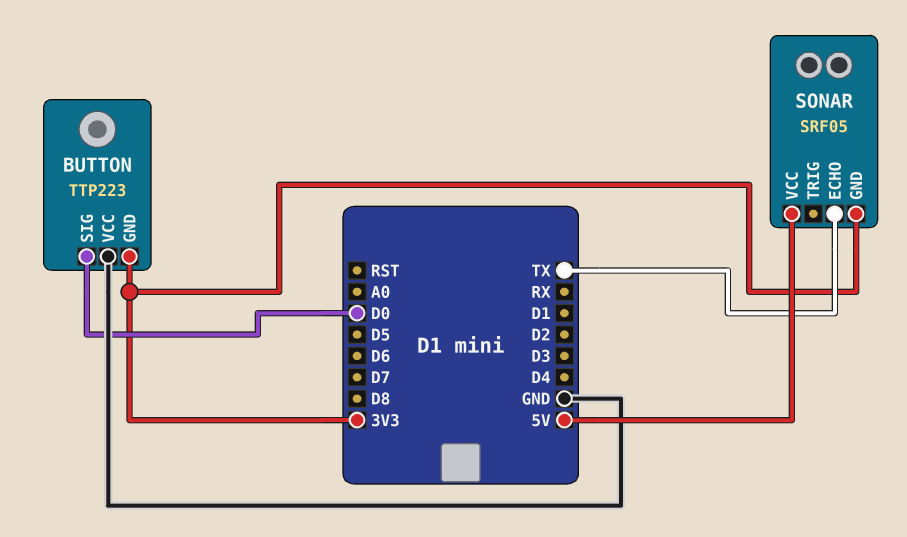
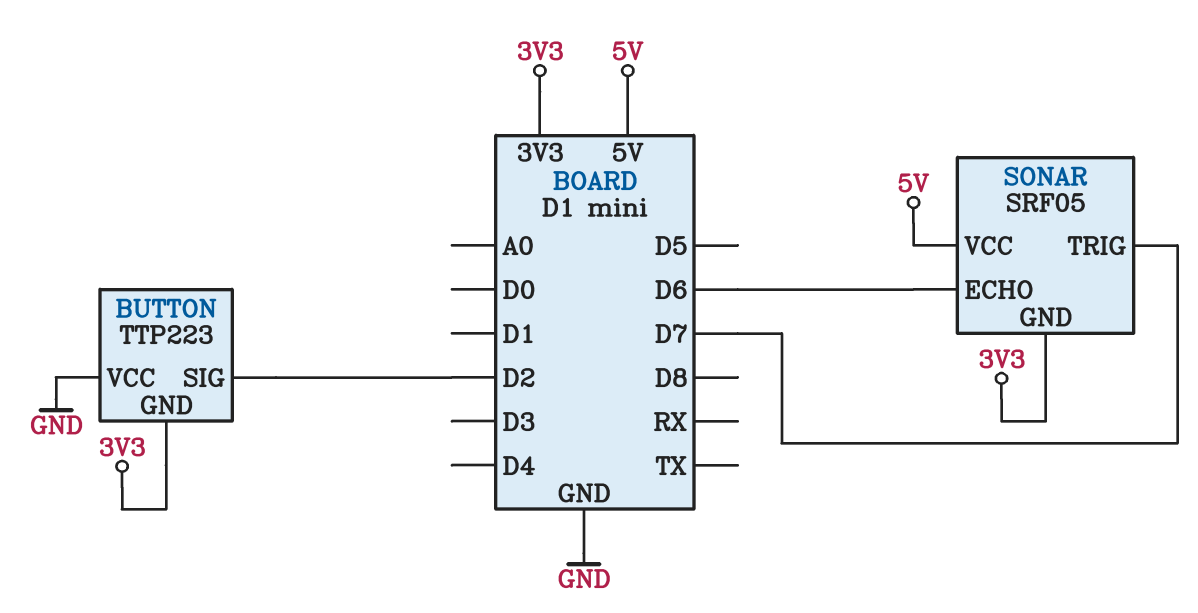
BUTTON pin SIG: D0 -> D2
SONAR pin ECHO: TX -> D6
SONAR pin TRIG: none -> D7

